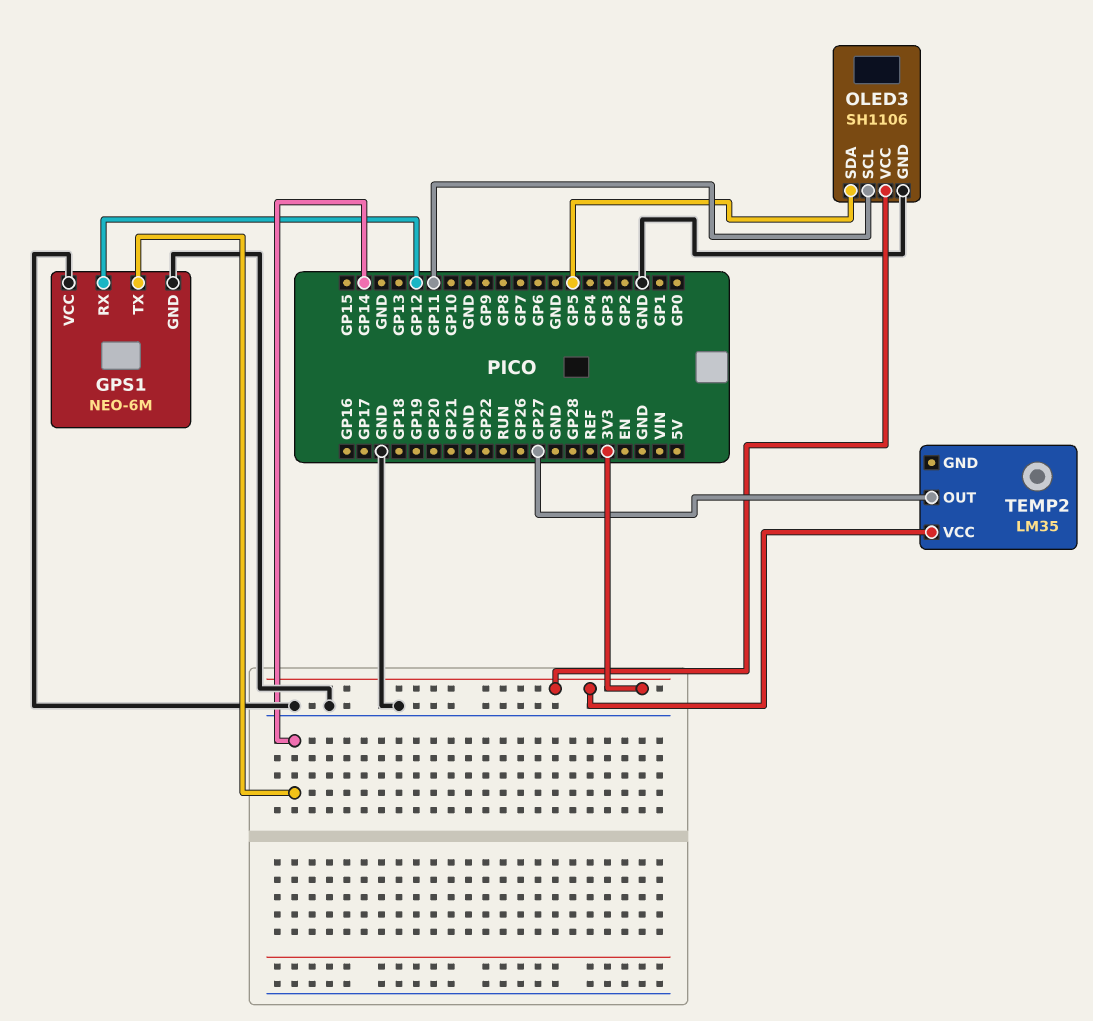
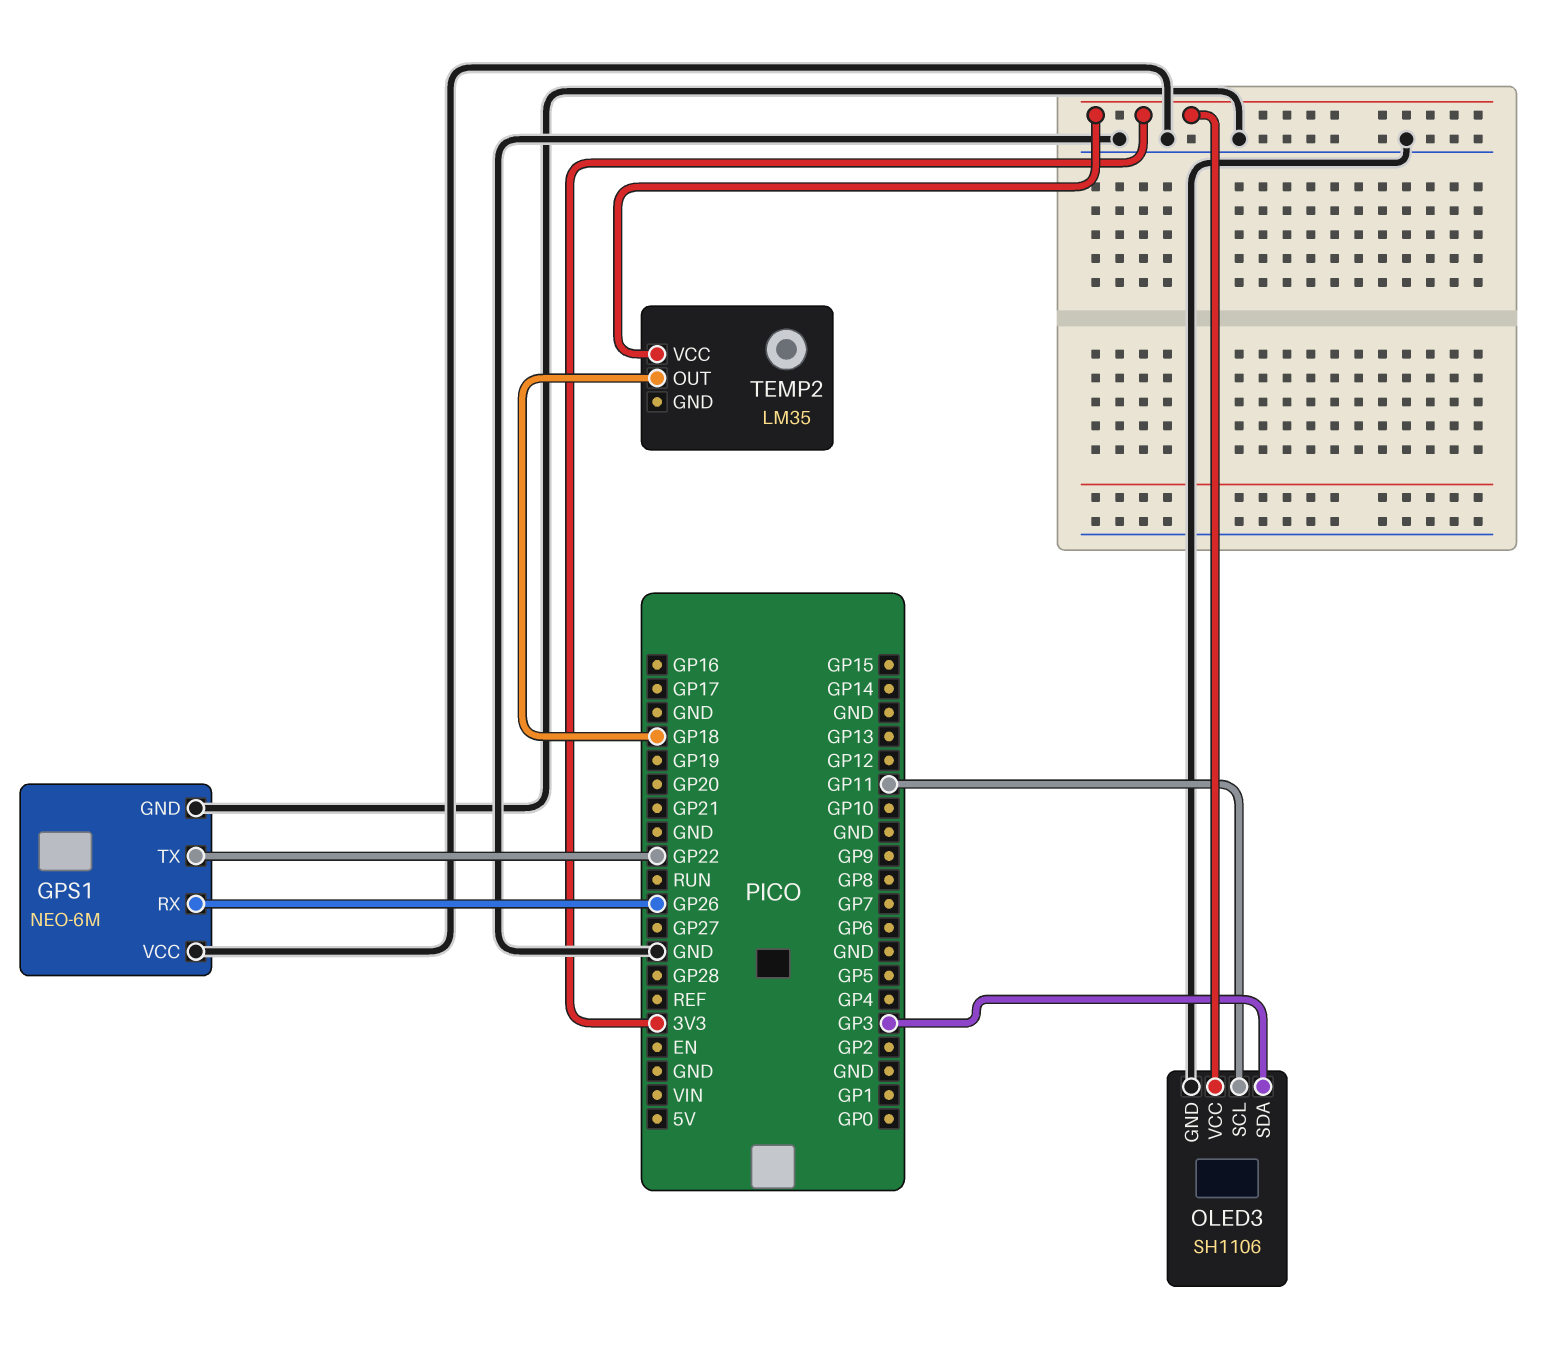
GPS1 pin RX: GP12 -> GP26
GPS1 pin TX: GP14 -> GP22
OLED3 pin SDA: GP5 -> GP3
TEMP2 pin OUT: GP27 -> GP18

